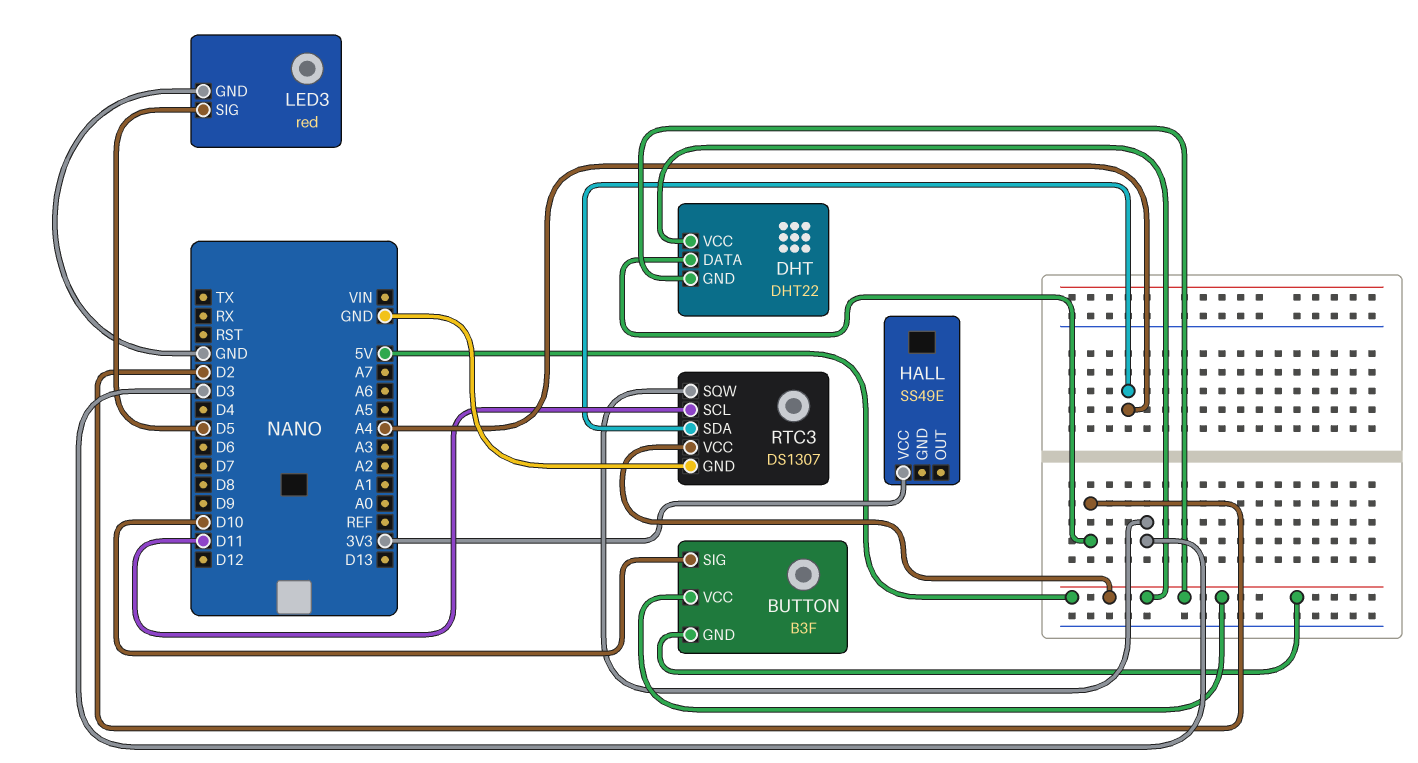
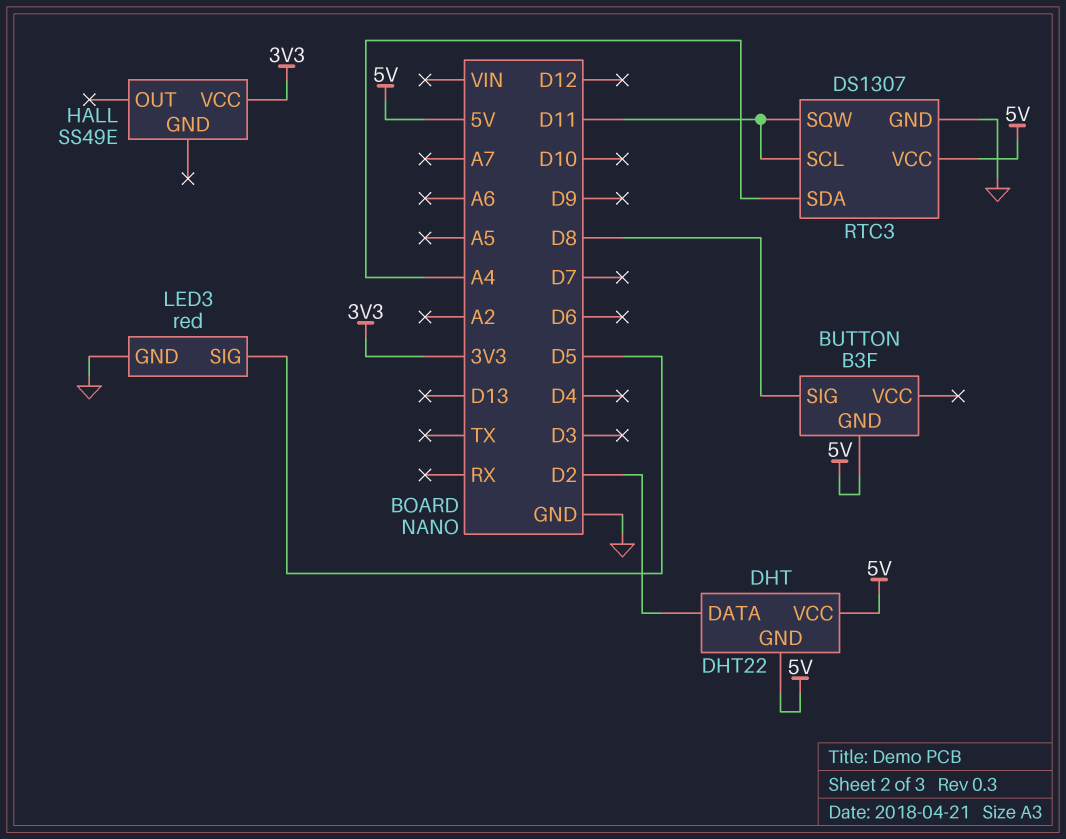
BUTTON pin SIG: D10 -> D8
BUTTON pin VCC: 5V -> none
RTC3 pin SQW: D3 -> D11

